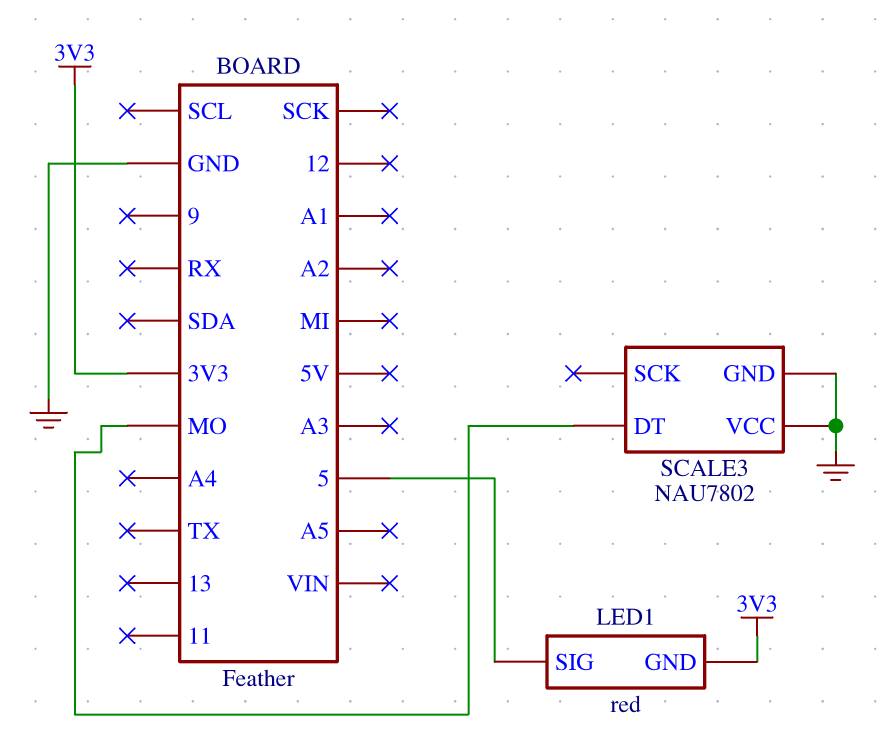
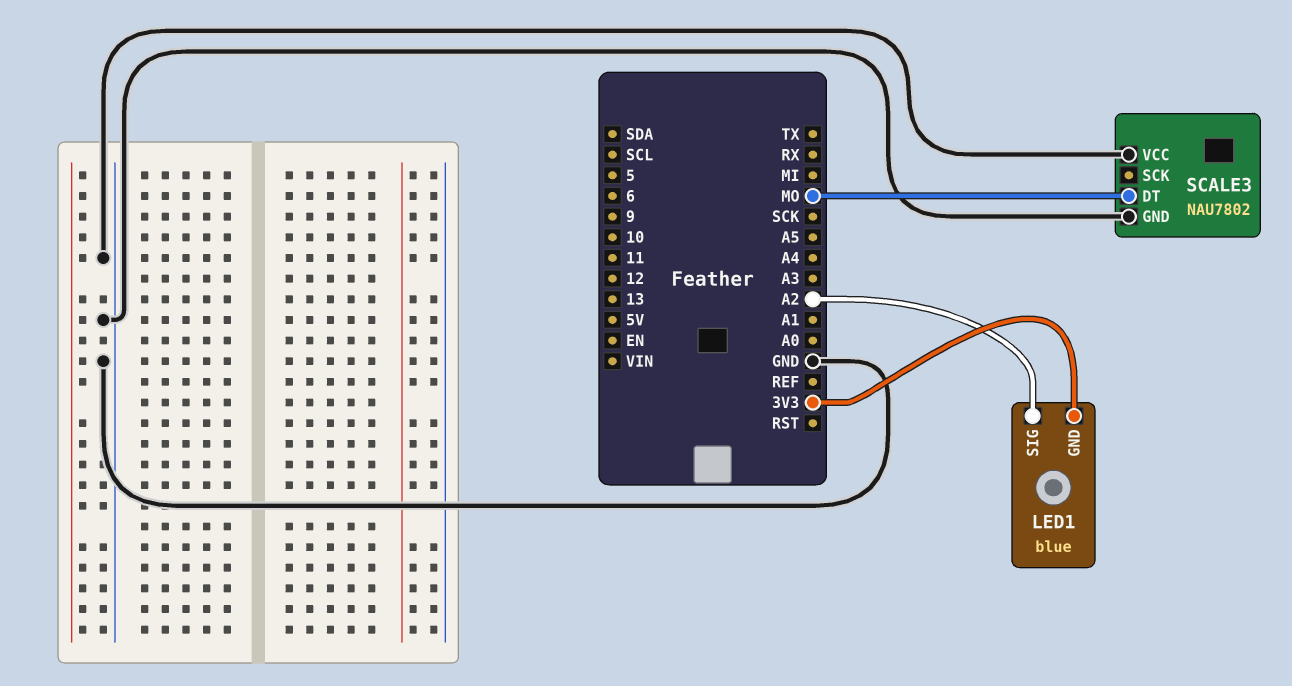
LED1: red -> blue
LED1 pin SIG: 5 -> A2

